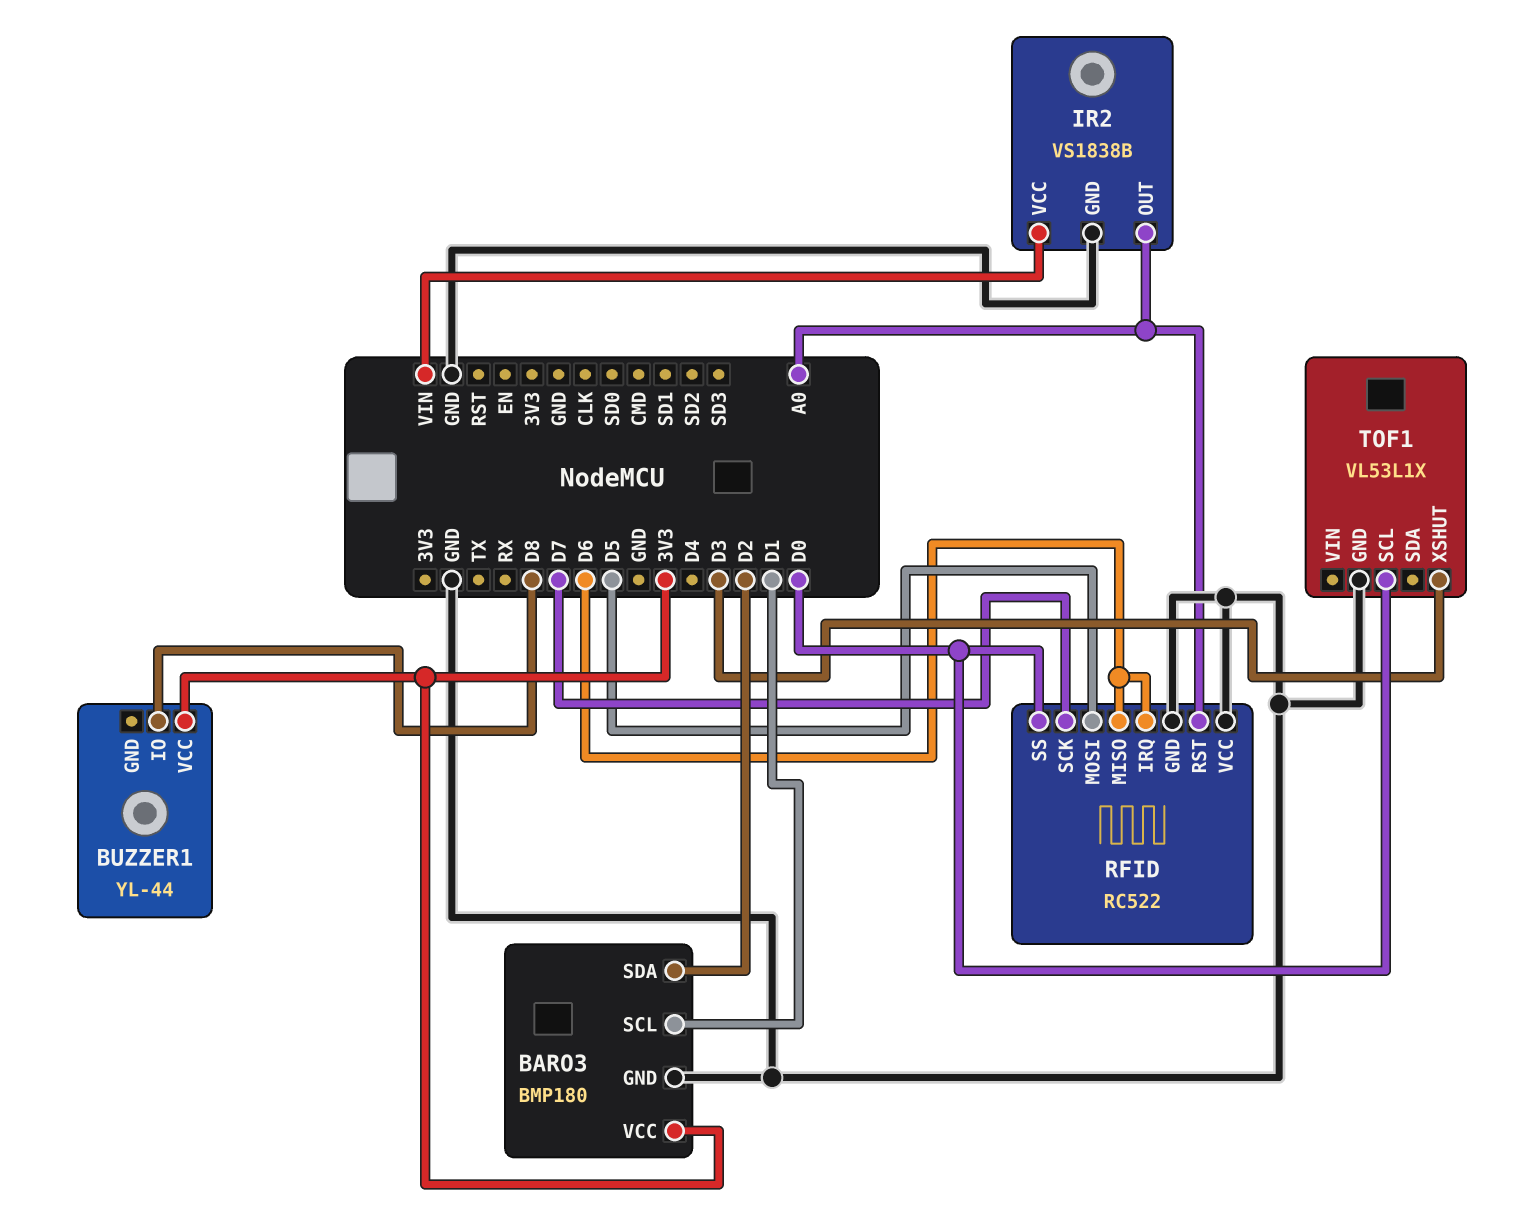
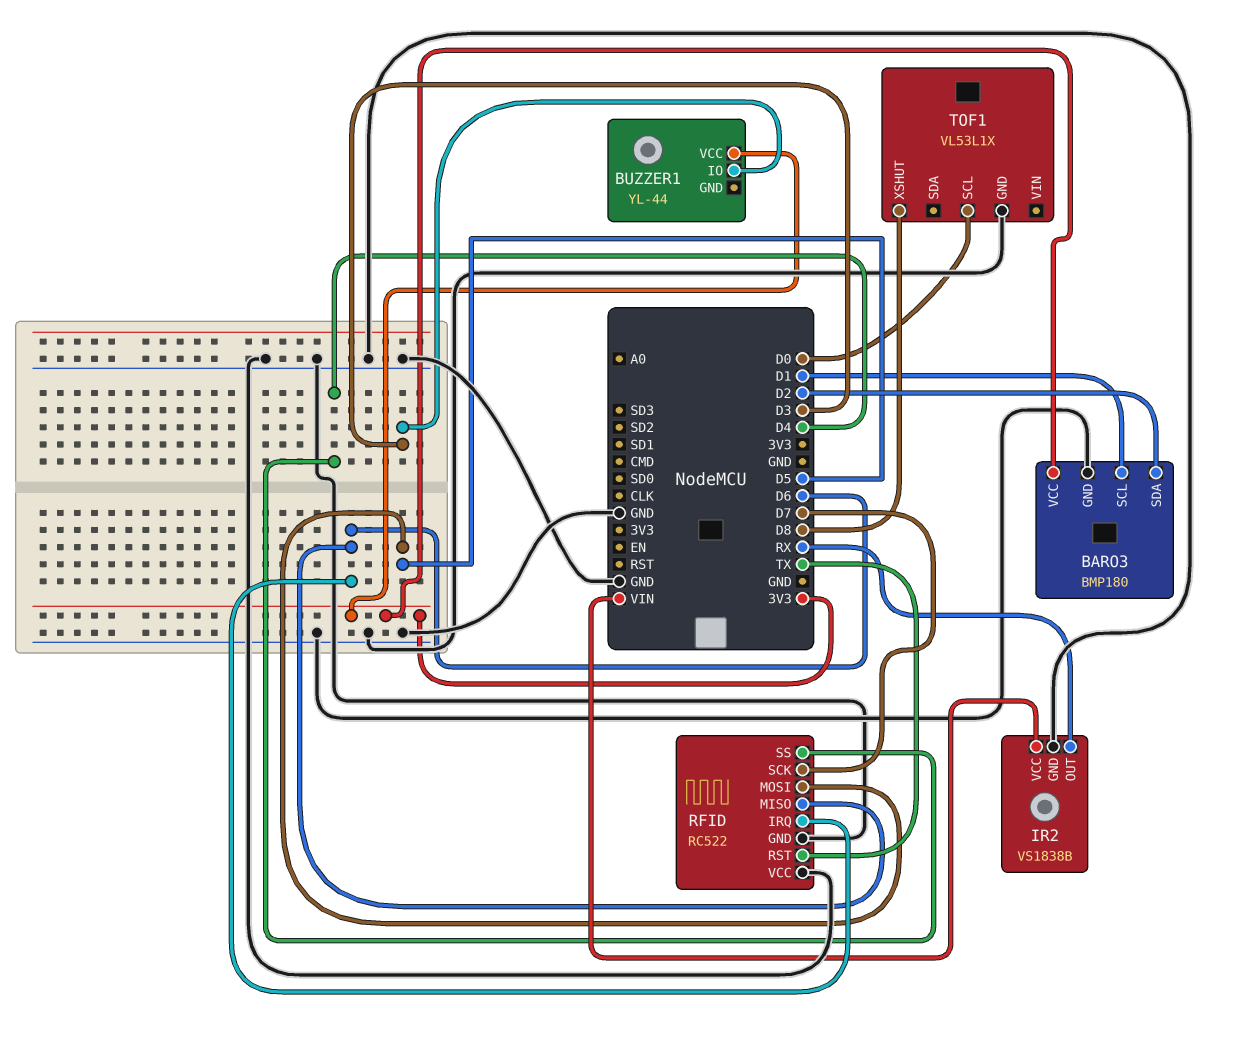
BUZZER1 pin IO: D8 -> D3
IR2 pin OUT: A0 -> RX
RFID pin RST: A0 -> TX
RFID pin SS: D0 -> D4
TOF1 pin XSHUT: D3 -> D8

